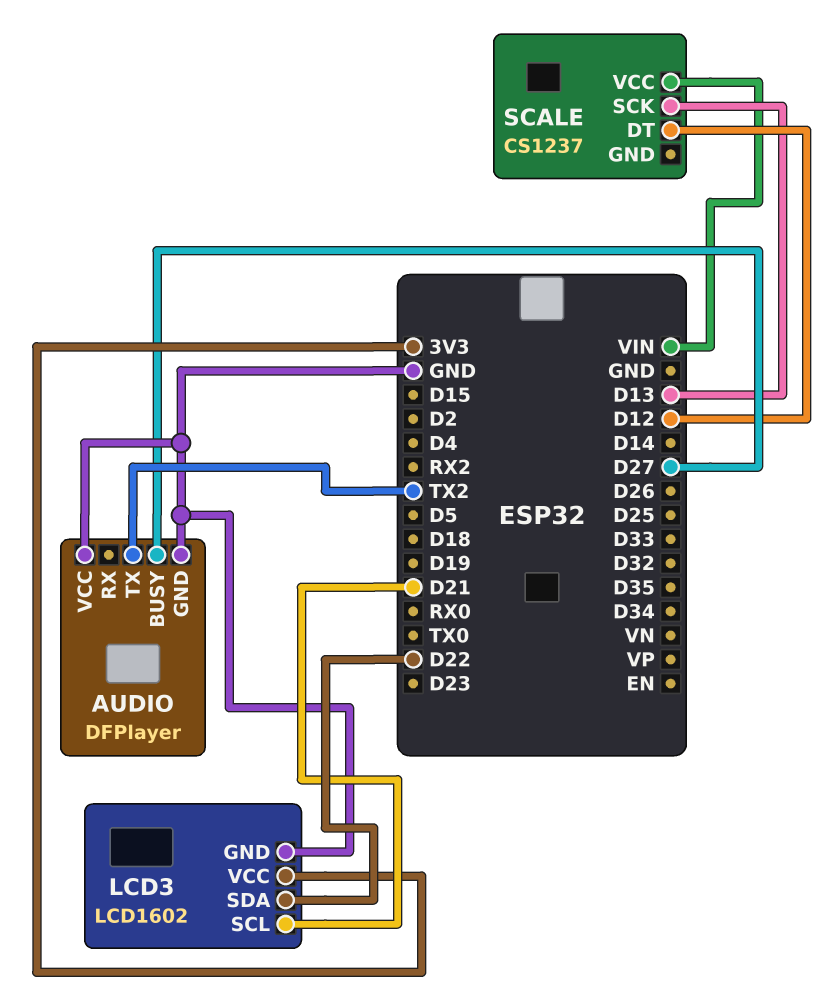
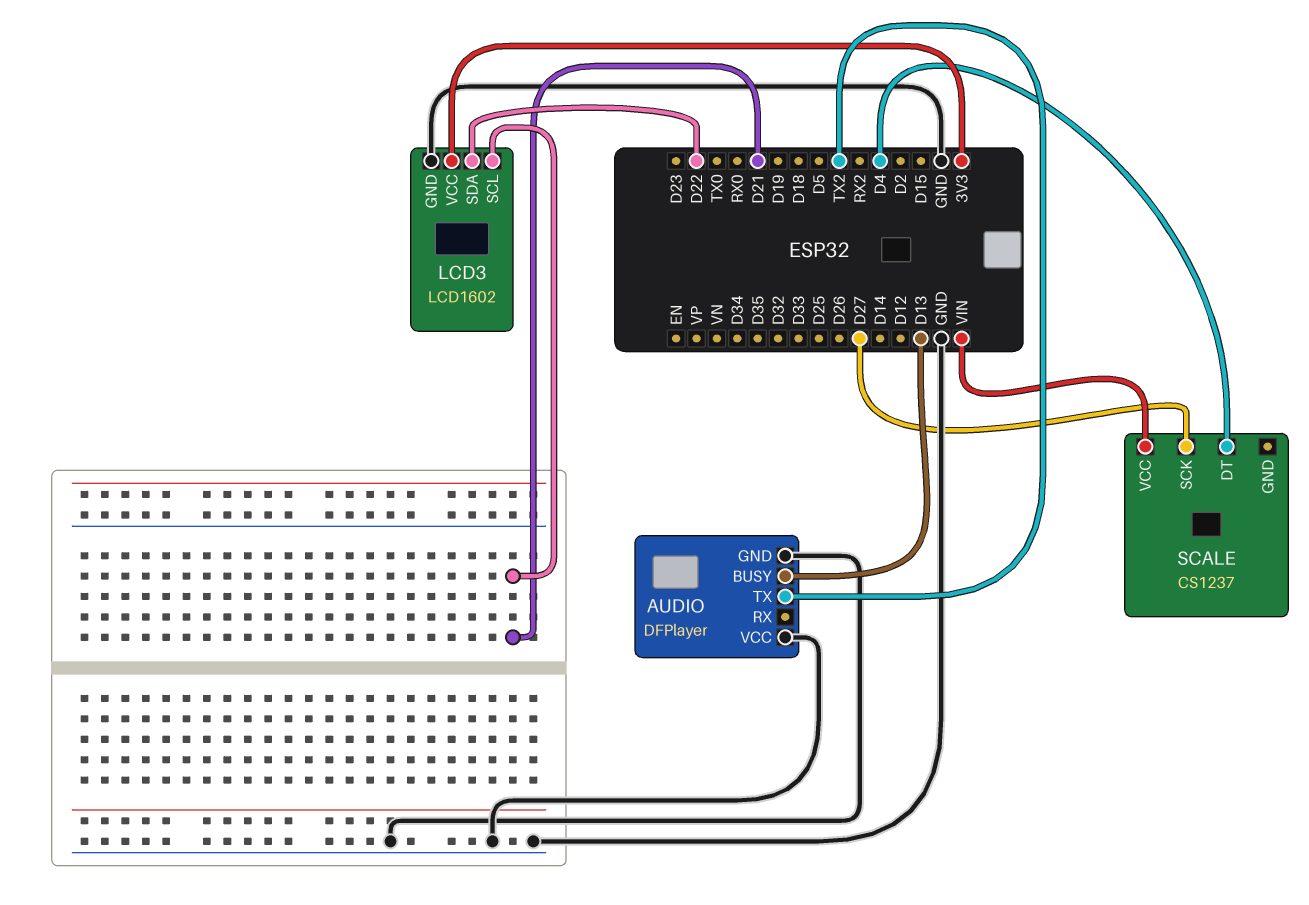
AUDIO pin BUSY: D27 -> D13
SCALE pin DT: D12 -> D4
SCALE pin SCK: D13 -> D27

